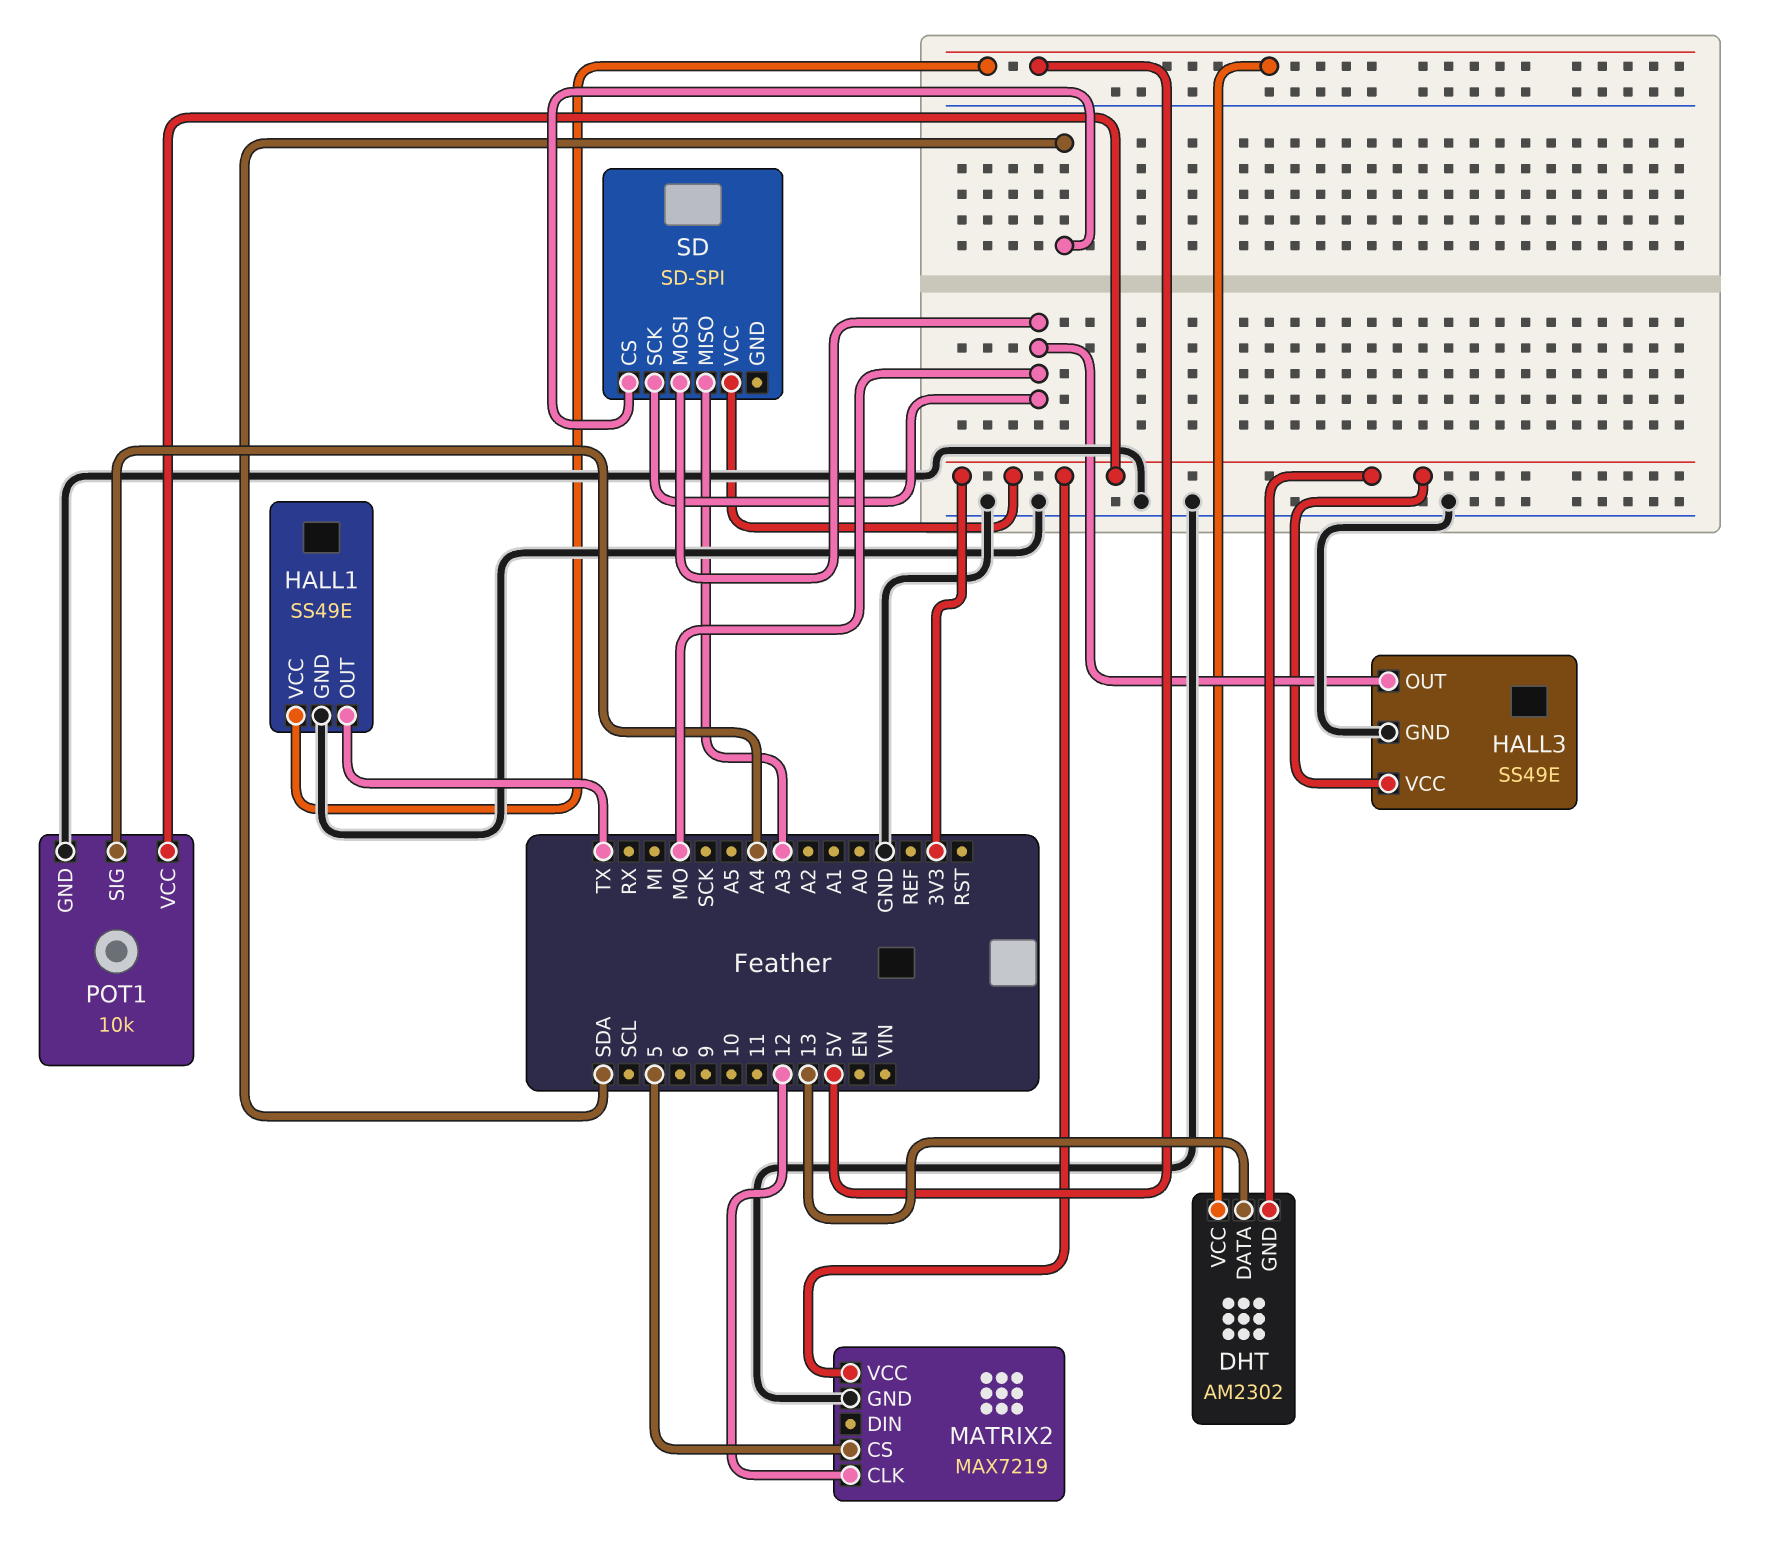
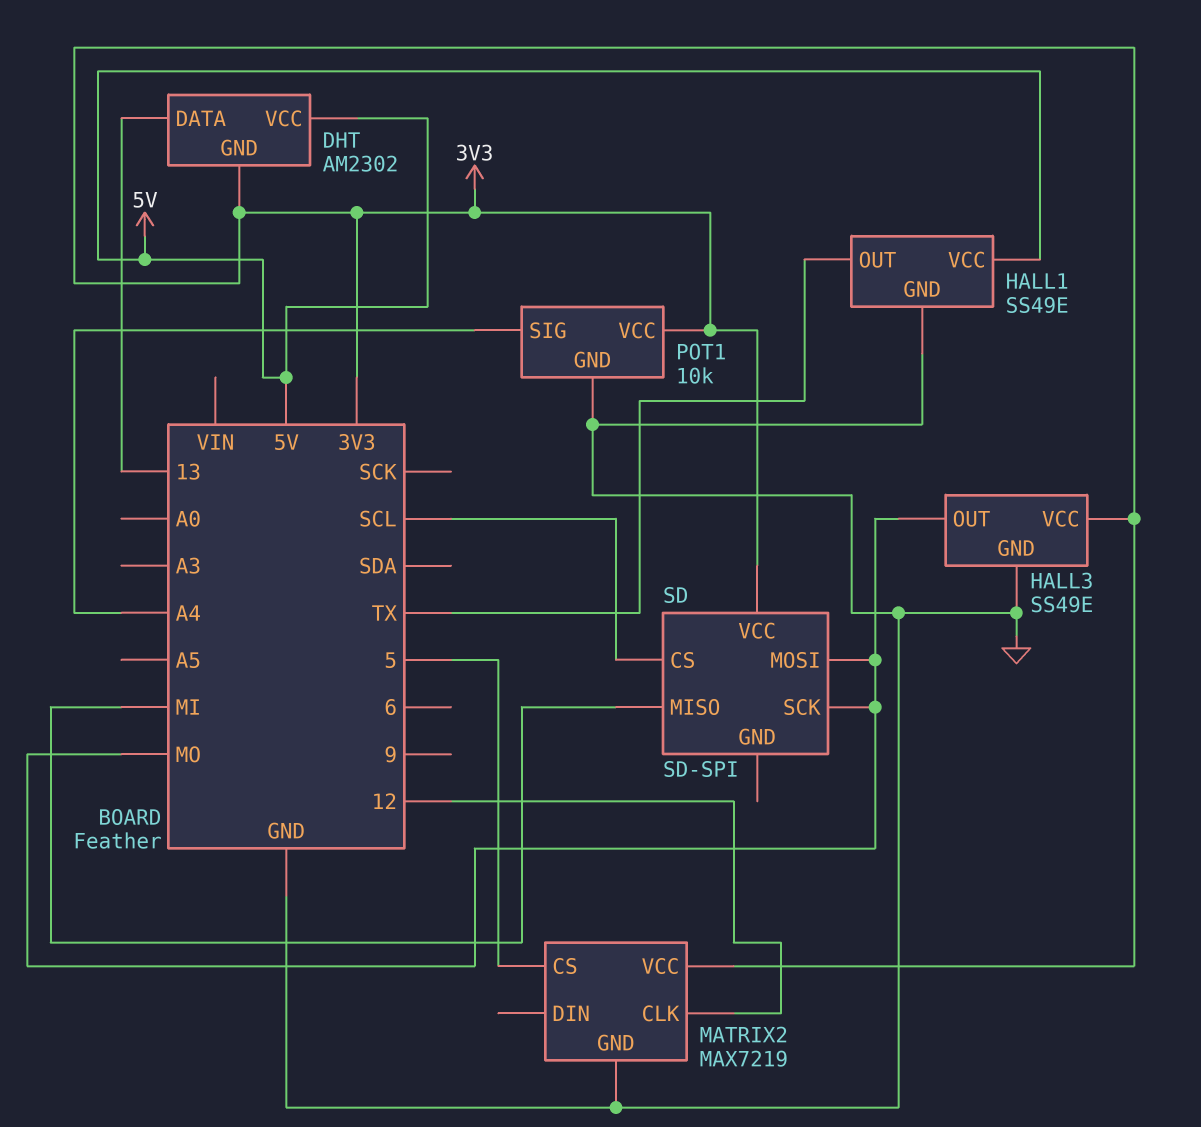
SD pin CS: SDA -> SCL
SD pin MISO: A3 -> MI

